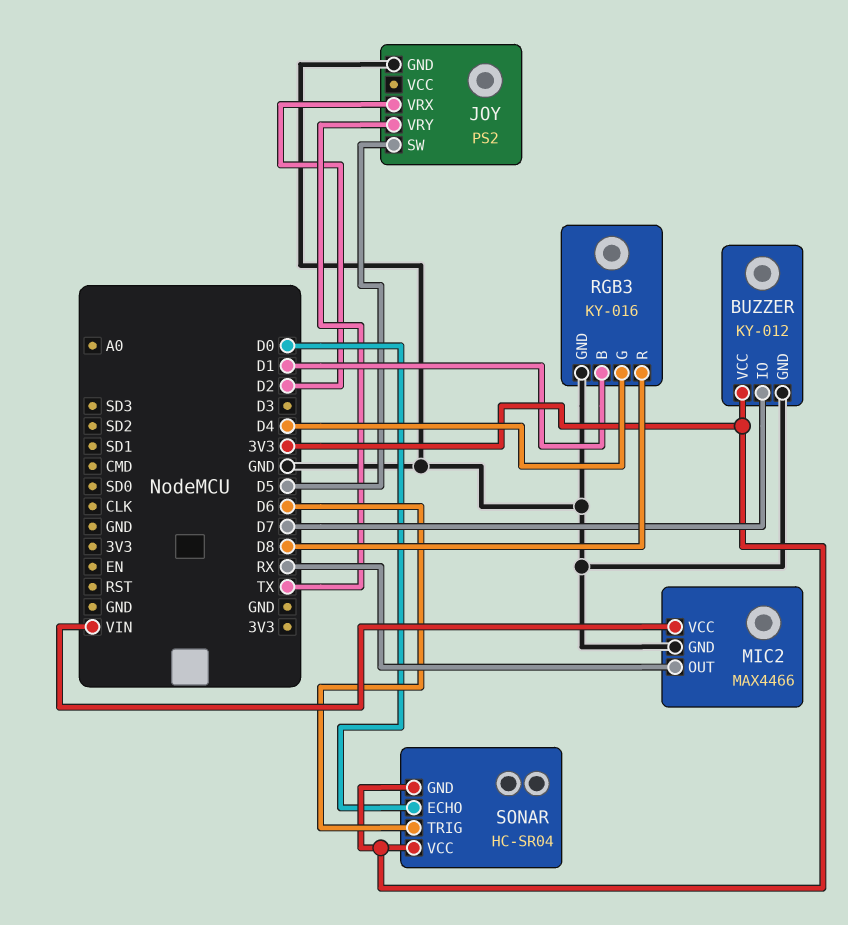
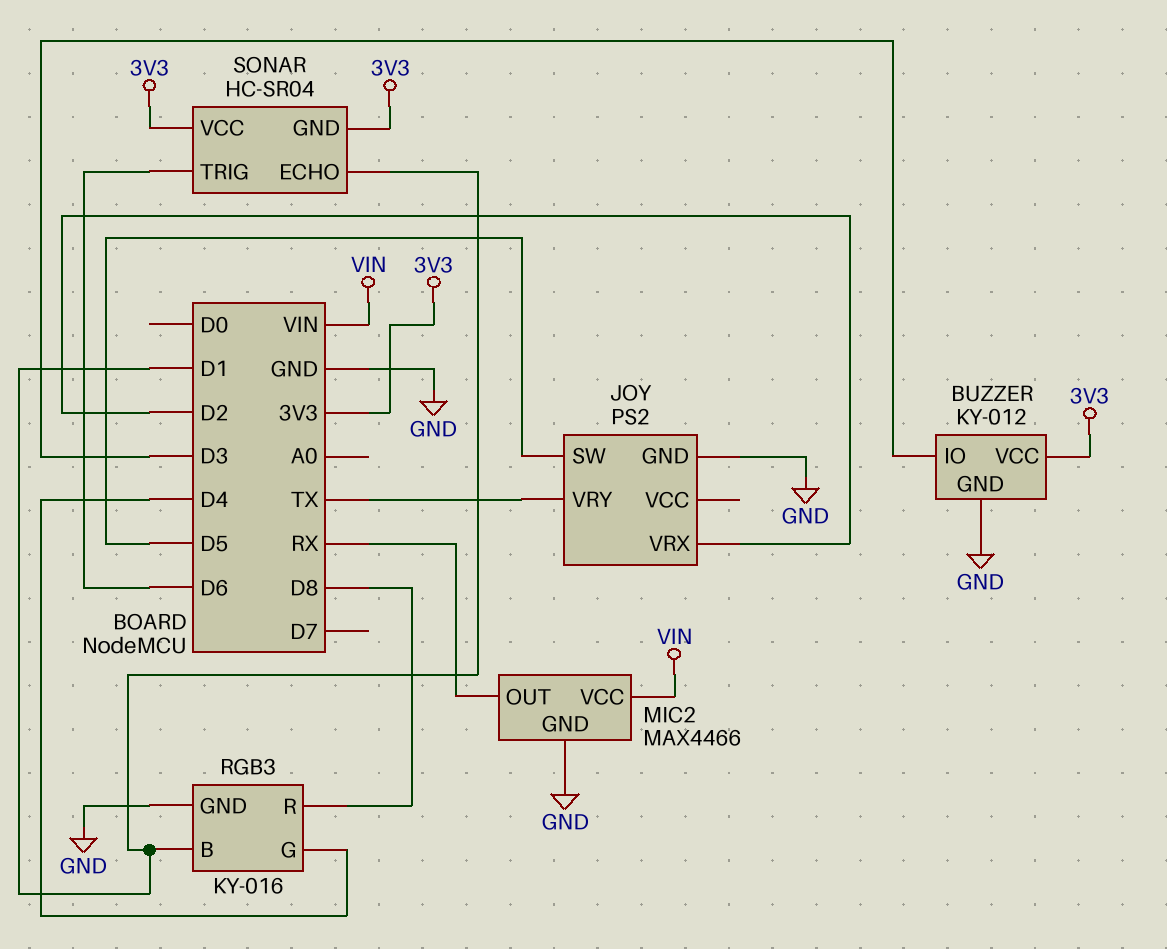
BUZZER pin IO: D7 -> D3
SONAR pin ECHO: D0 -> D1

